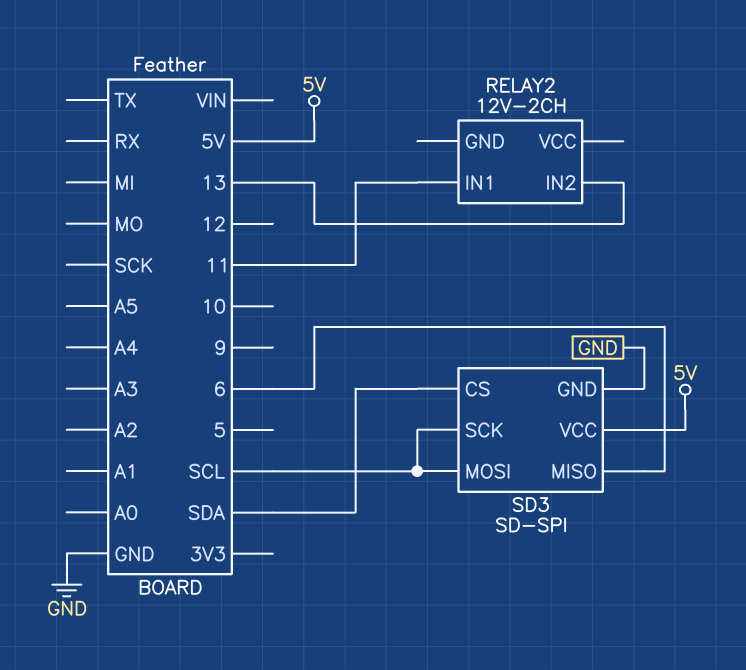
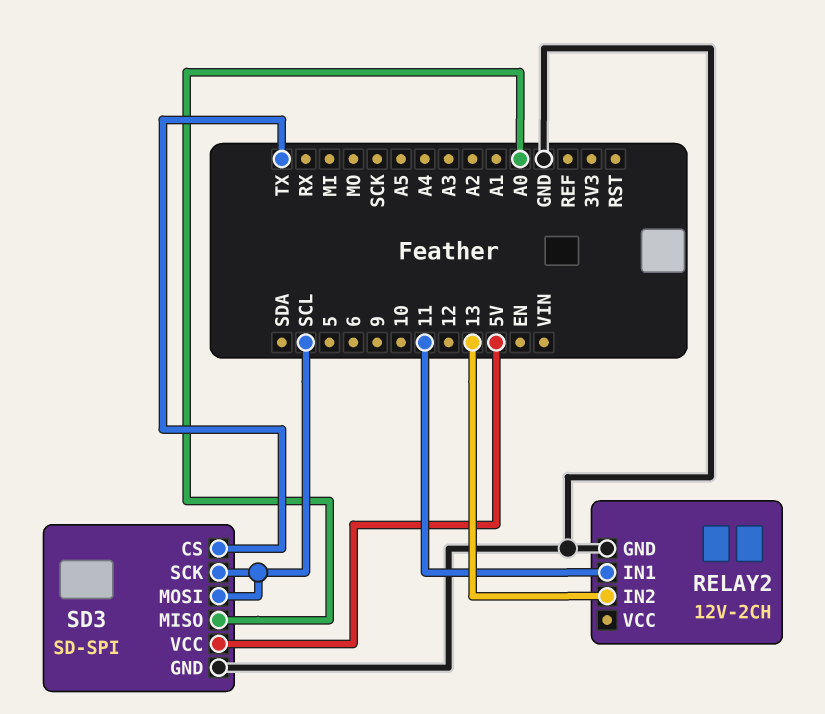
RELAY2 pin GND: none -> GND
SD3 pin CS: SDA -> TX
SD3 pin MISO: 6 -> A0

